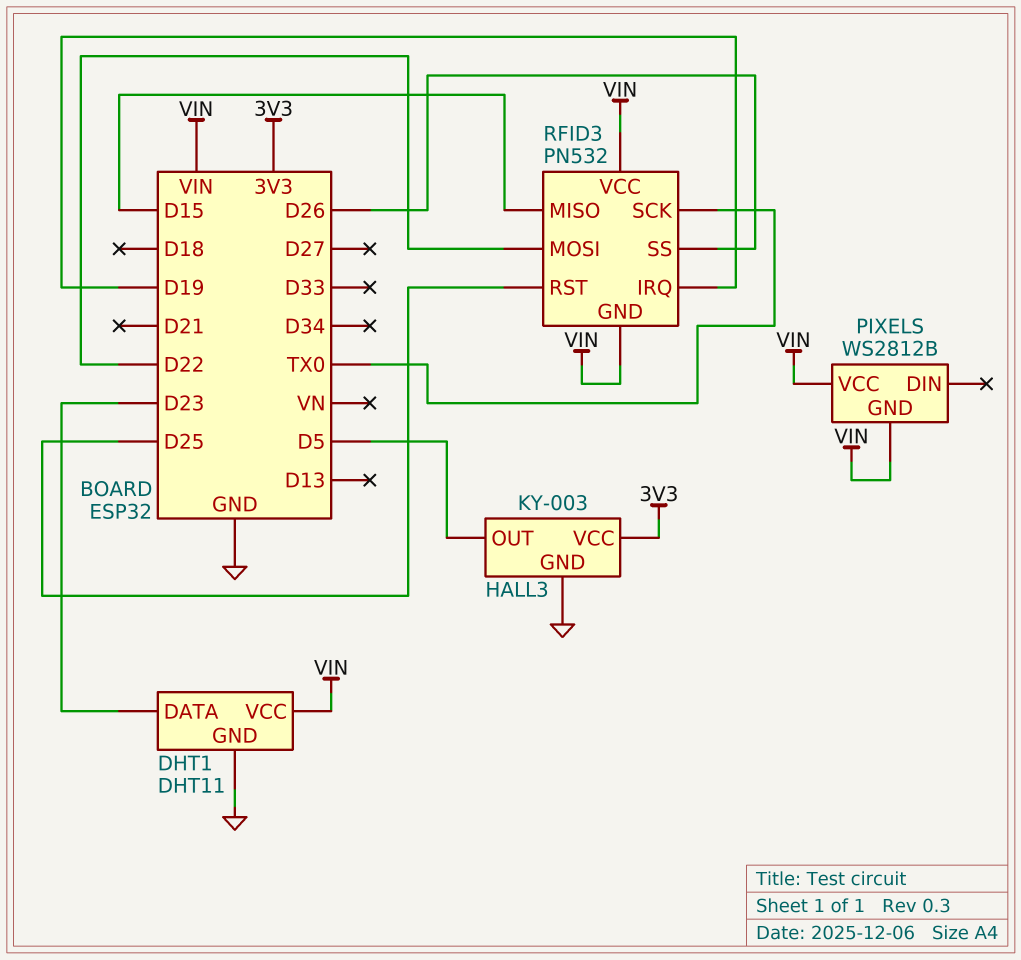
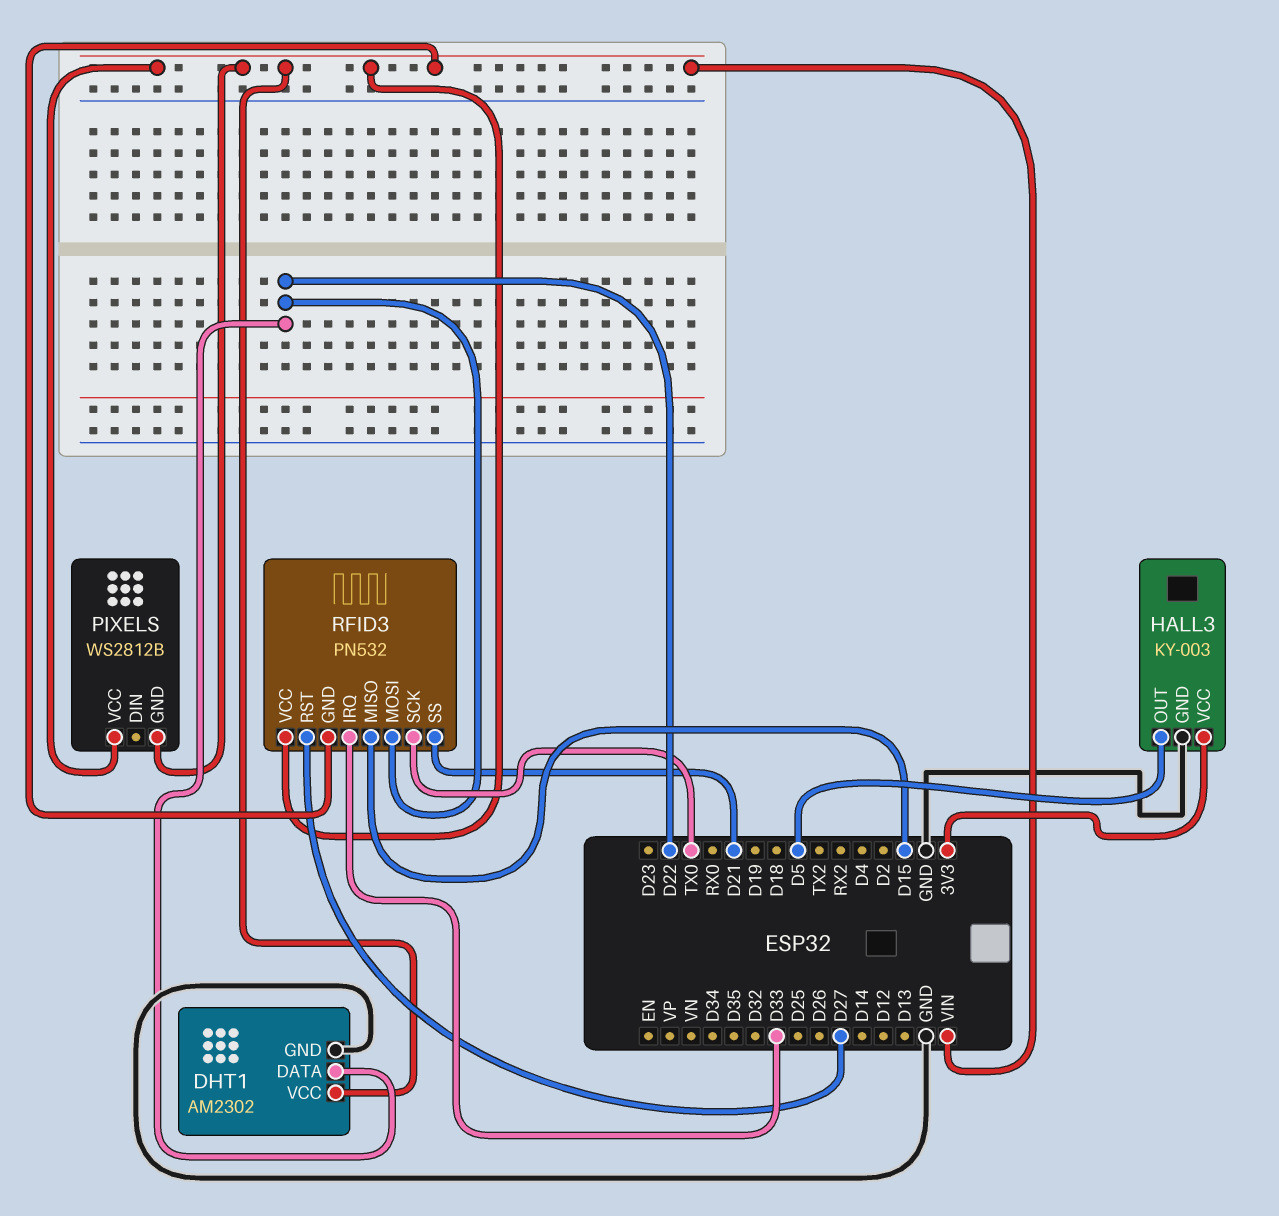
DHT1: DHT11 -> AM2302
DHT1 pin DATA: D23 -> D22
RFID3 pin IRQ: D19 -> D33
RFID3 pin RST: D25 -> D27
RFID3 pin SS: D26 -> D21

